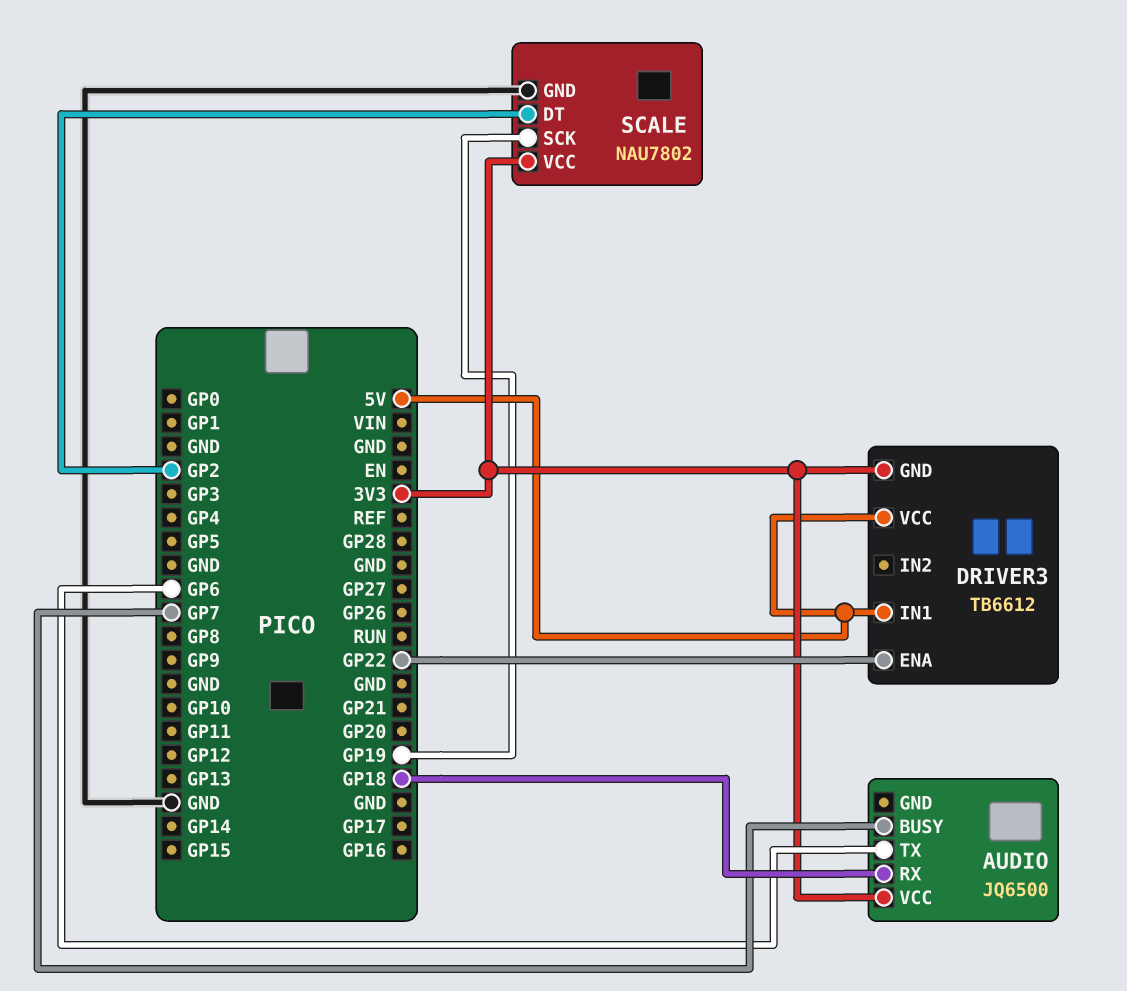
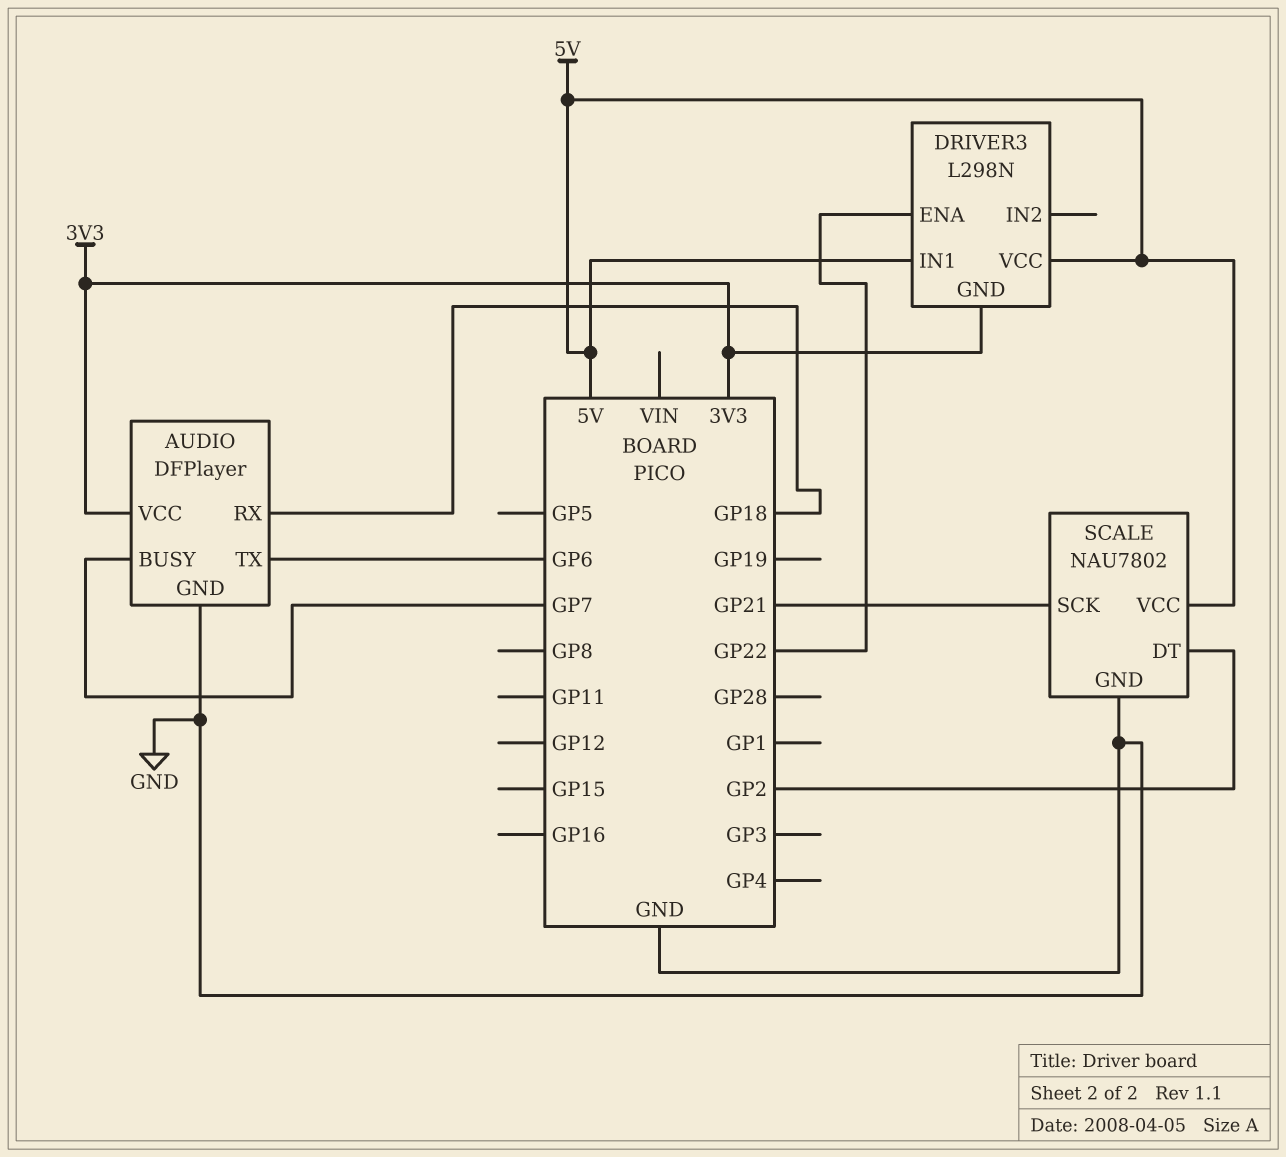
AUDIO: JQ6500 -> DFPlayer
AUDIO pin GND: none -> GND
DRIVER3: TB6612 -> L298N
SCALE pin SCK: GP19 -> GP21
SCALE pin VCC: 3V3 -> 5V

